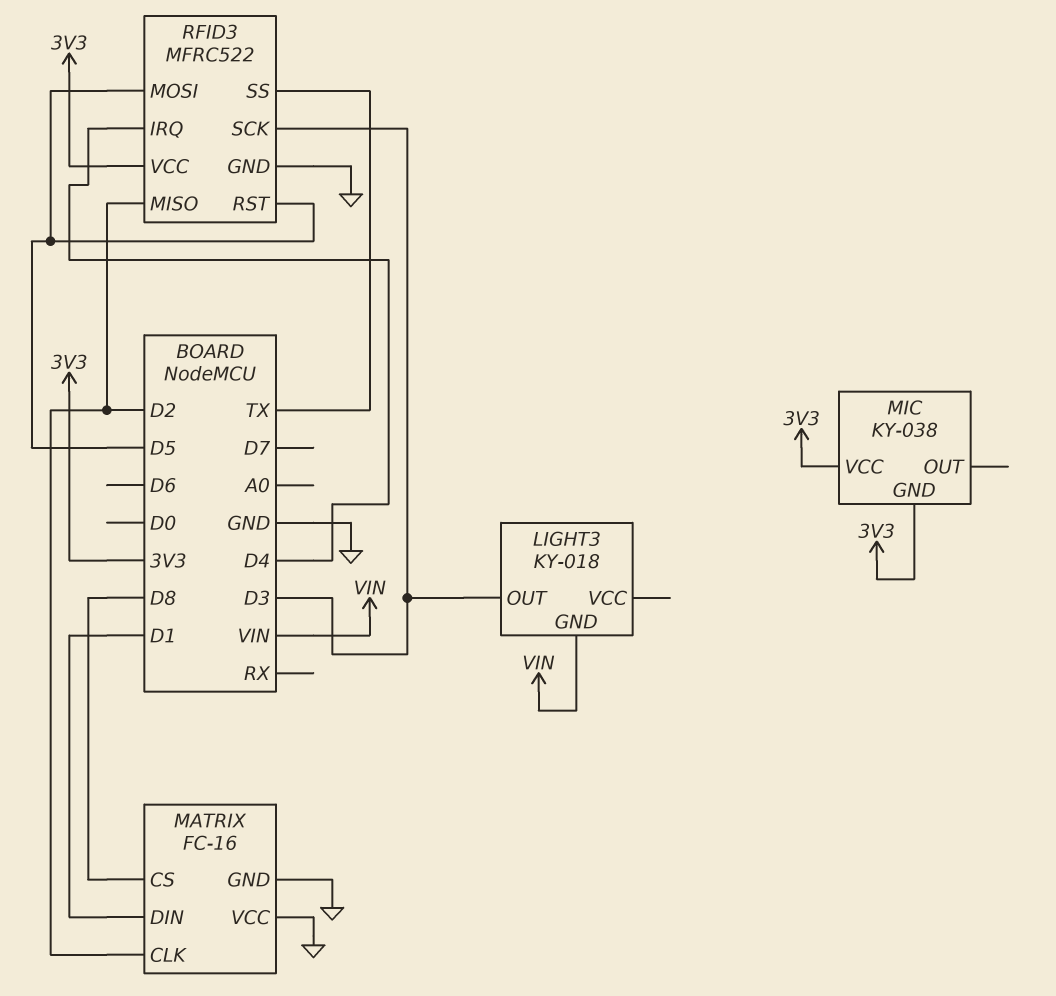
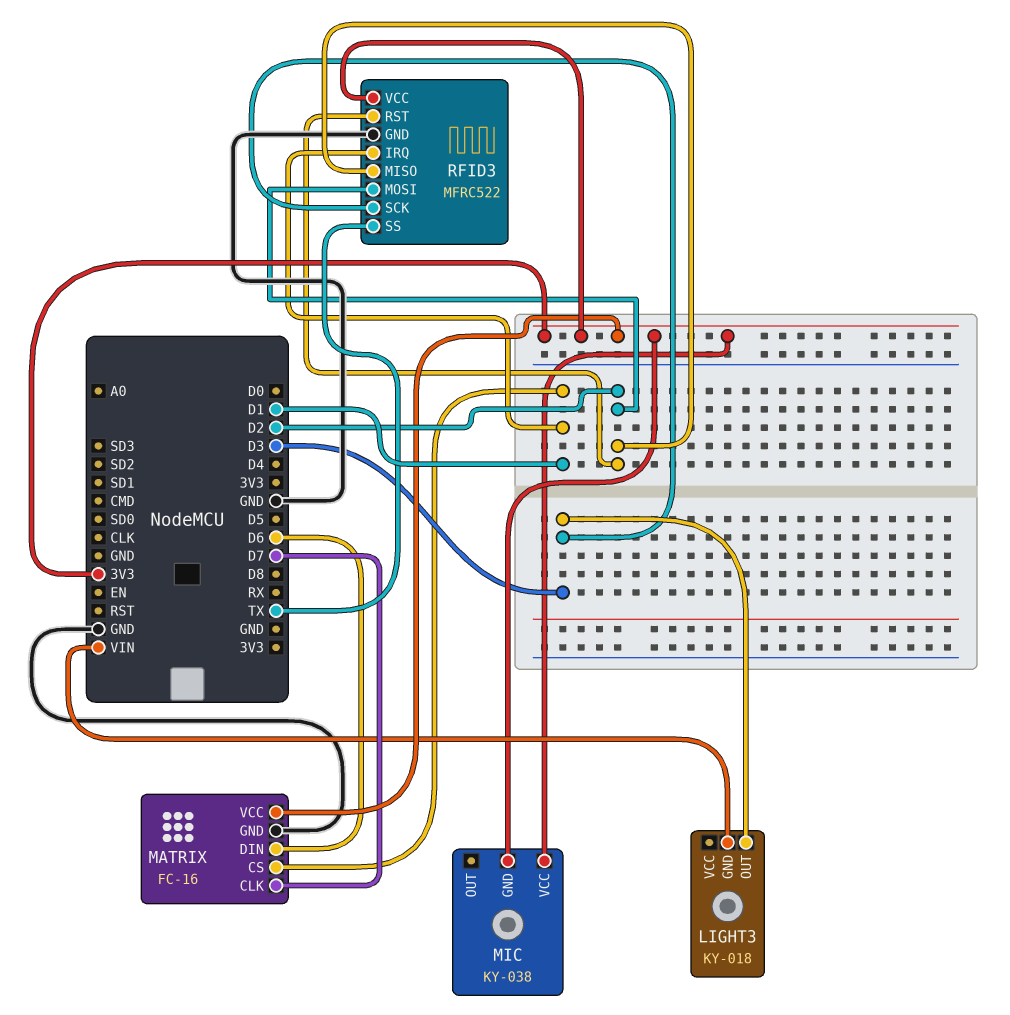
MATRIX pin CLK: D2 -> D7
MATRIX pin CS: D8 -> D1
MATRIX pin DIN: D1 -> D6
MATRIX pin VCC: GND -> 3V3
RFID3 pin IRQ: D4 -> D1
RFID3 pin MOSI: D5 -> D2
RFID3 pin RST: D5 -> D2

